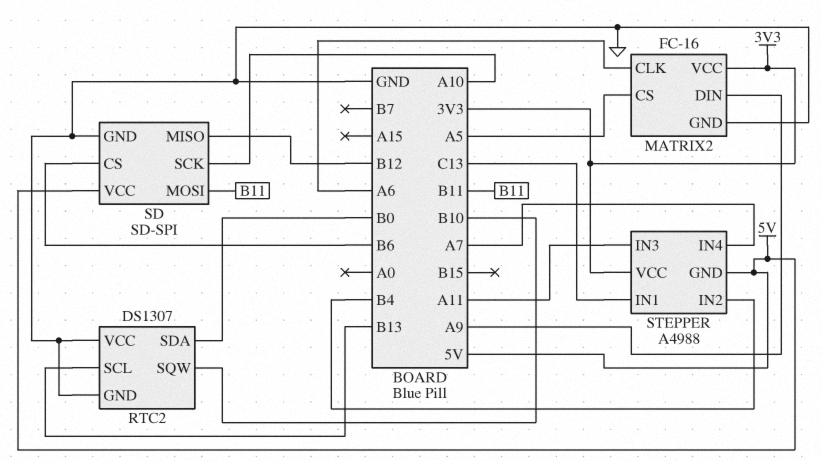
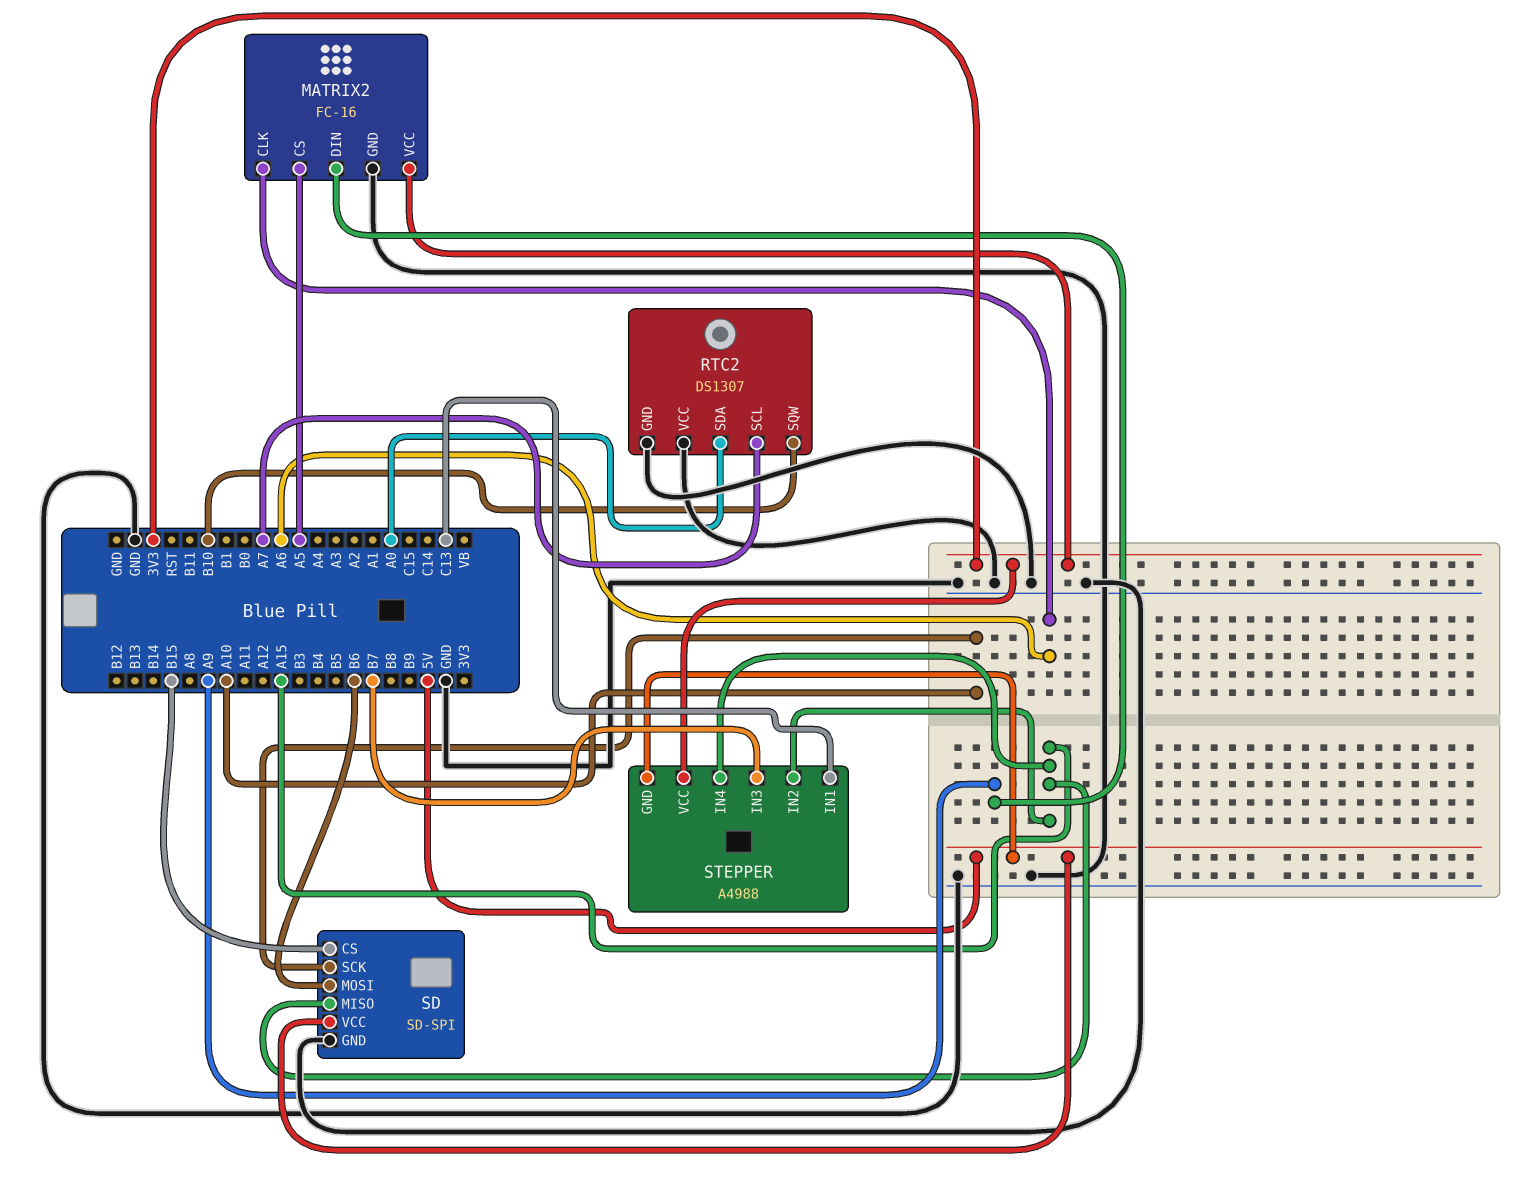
RTC2 pin SCL: B13 -> A7
RTC2 pin SDA: B0 -> A0
SD pin CS: B6 -> B15
SD pin MISO: B12 -> A15
SD pin MOSI: B11 -> B6
STEPPER pin IN2: B4 -> A15
STEPPER pin IN3: A11 -> B7
STEPPER pin IN4: A7 -> A15

